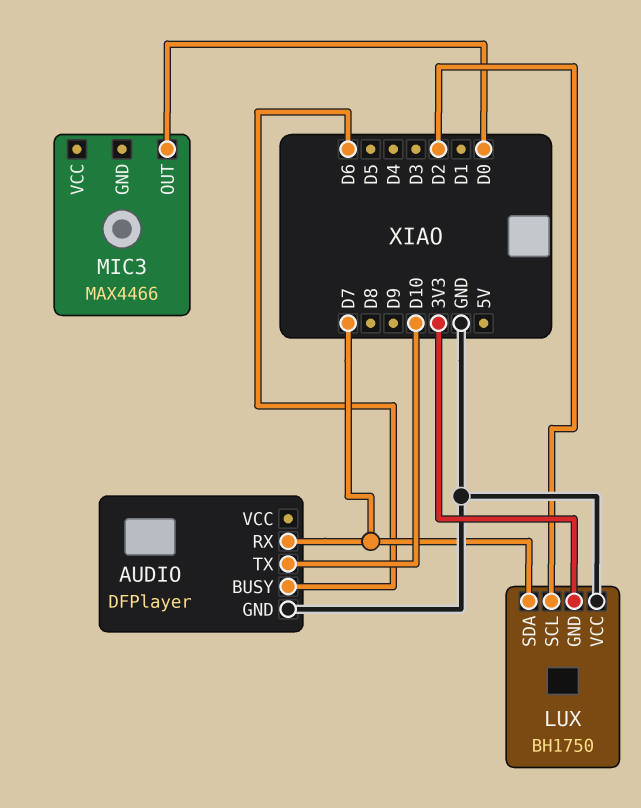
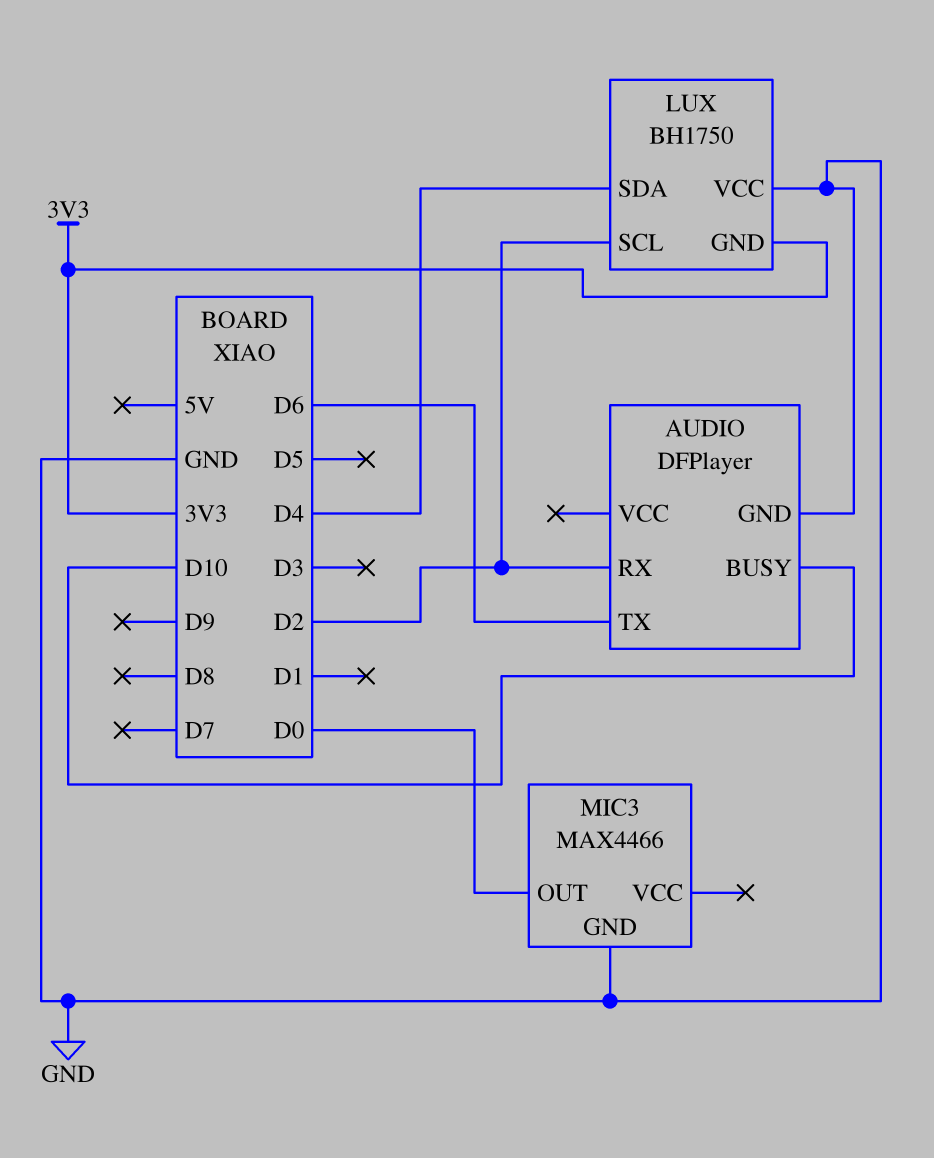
AUDIO pin BUSY: D6 -> D10
AUDIO pin RX: D7 -> D2
AUDIO pin TX: D10 -> D6
LUX pin SDA: D7 -> D4
MIC3 pin GND: none -> GND

